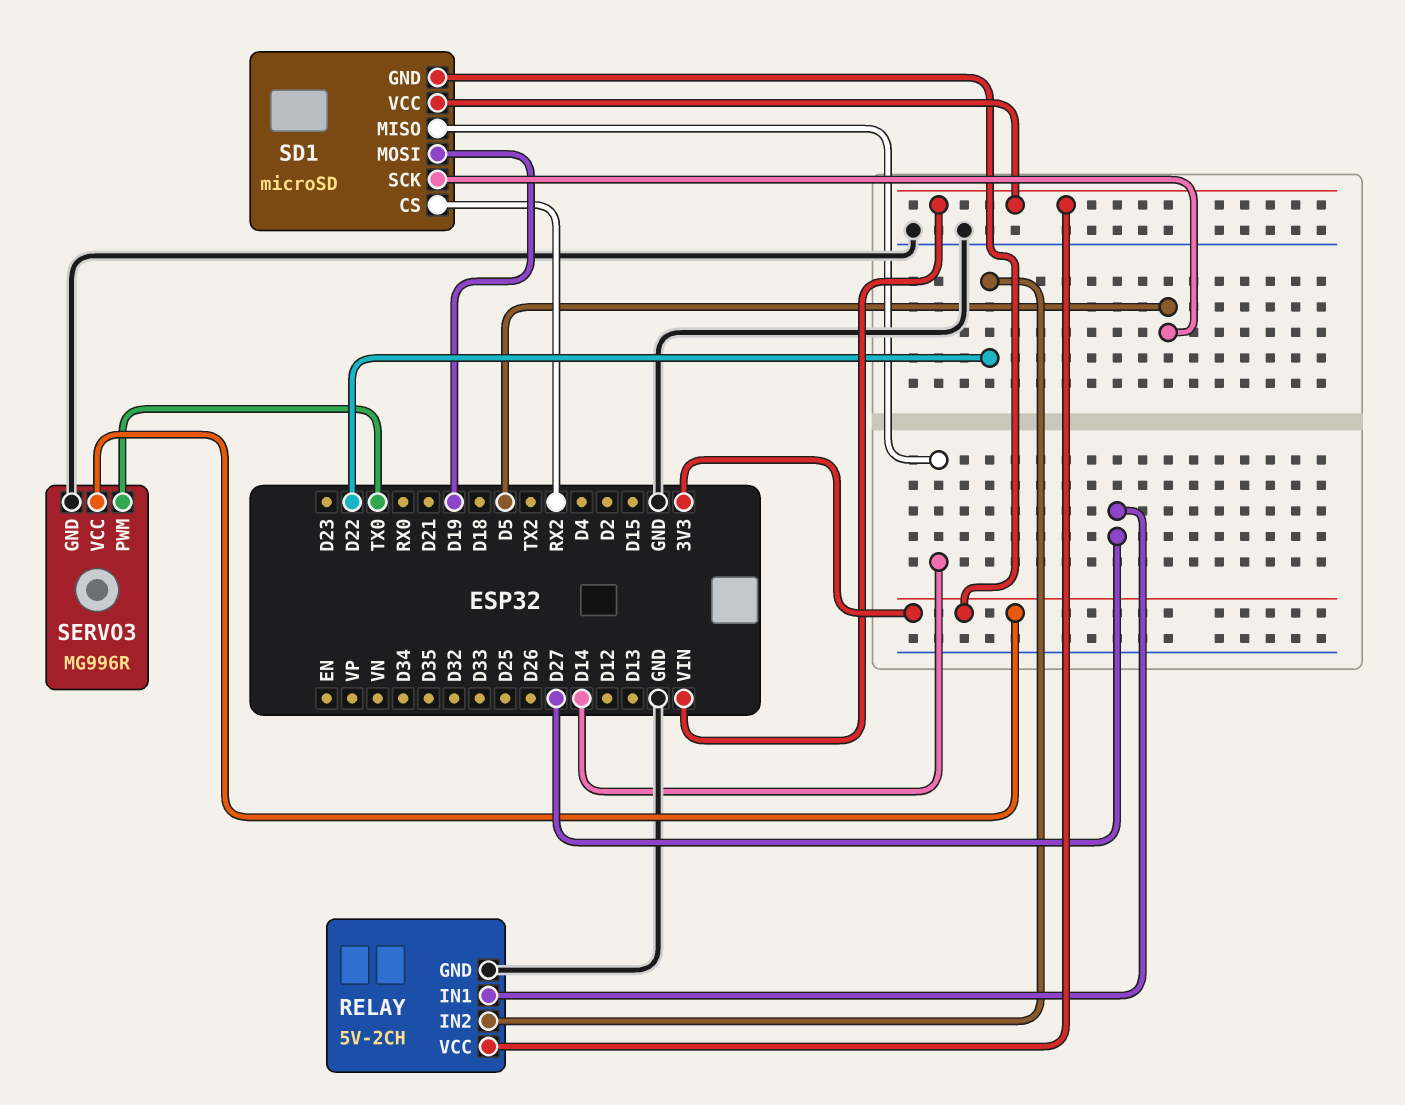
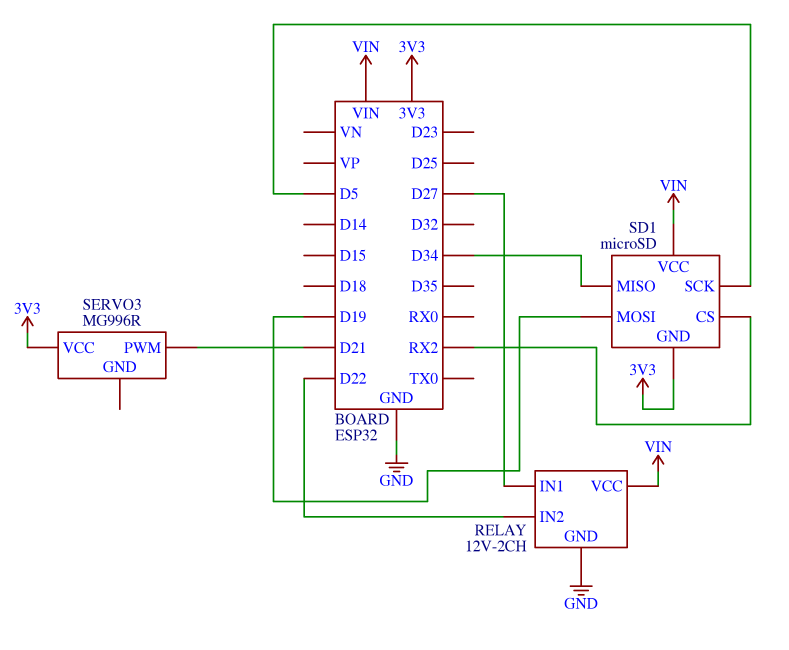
RELAY: 5V-2CH -> 12V-2CH
SD1 pin MISO: D14 -> D34
SERVO3 pin GND: GND -> none
SERVO3 pin PWM: TX0 -> D21

